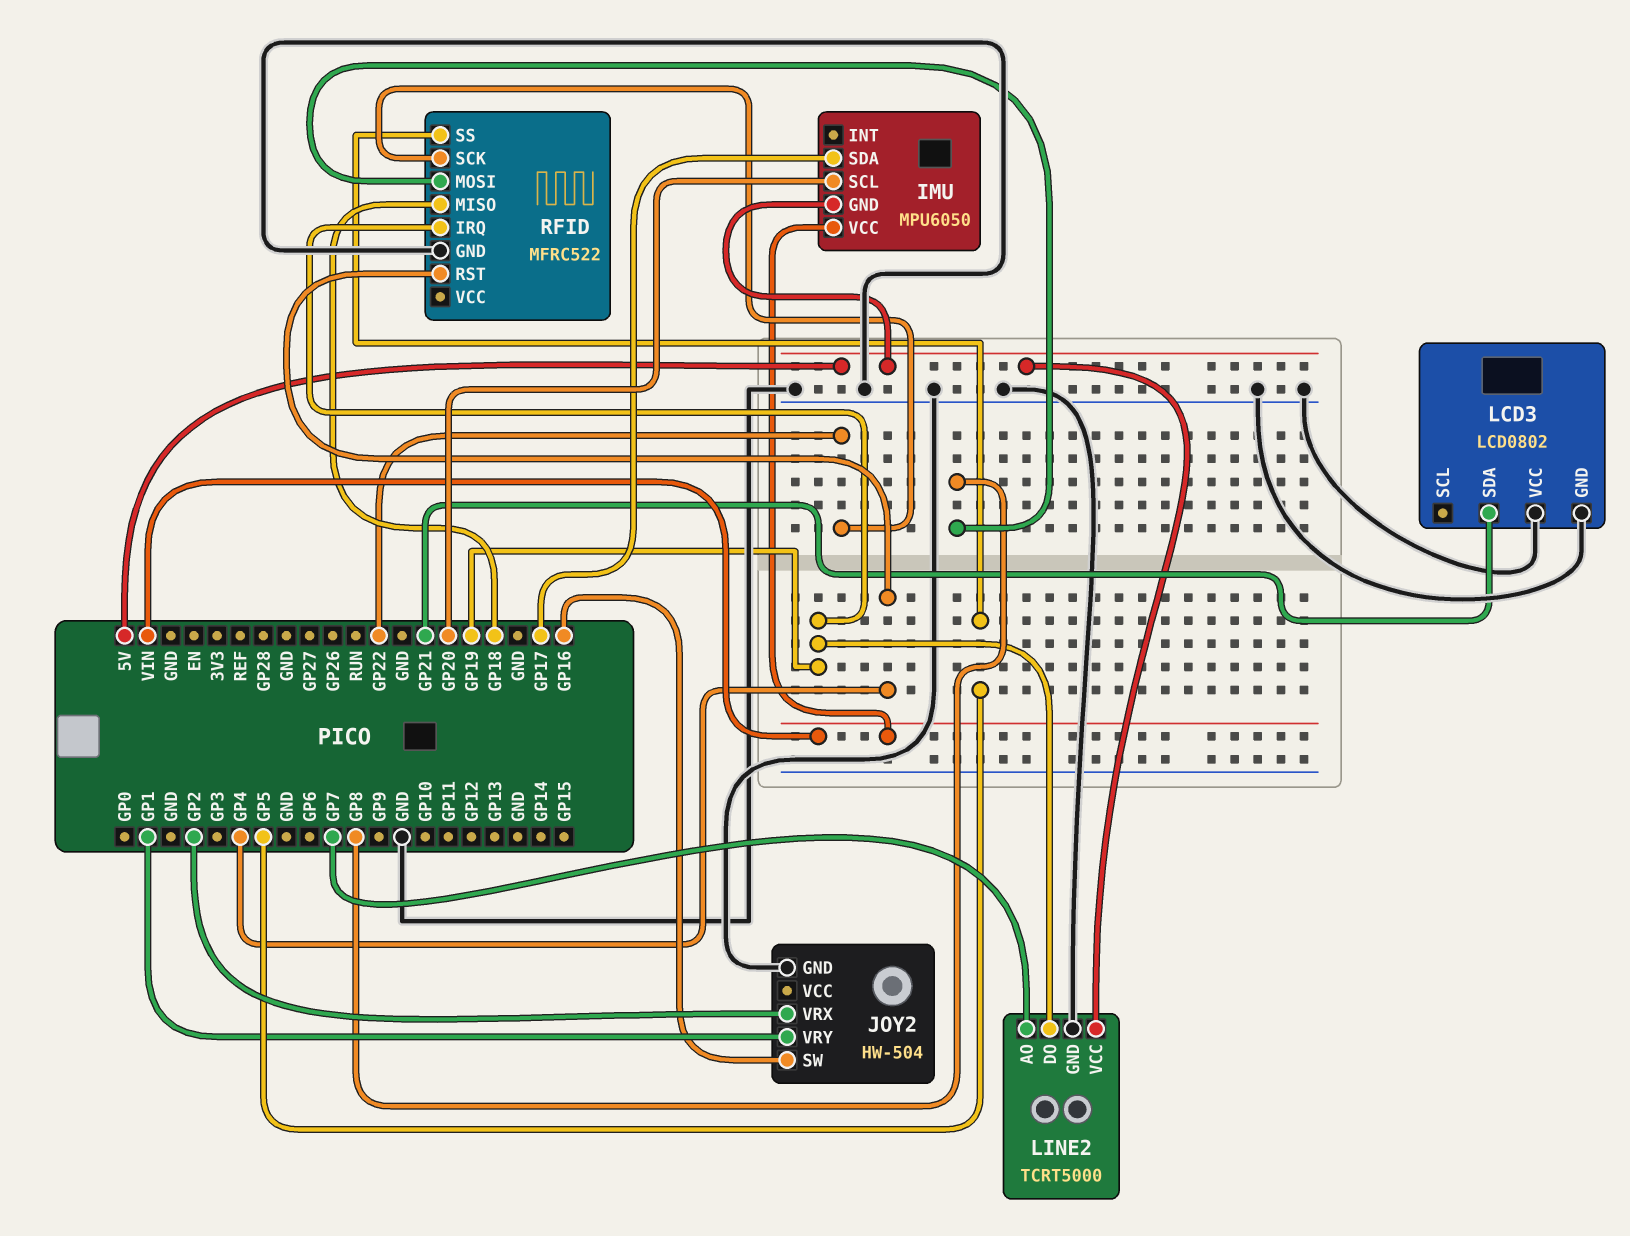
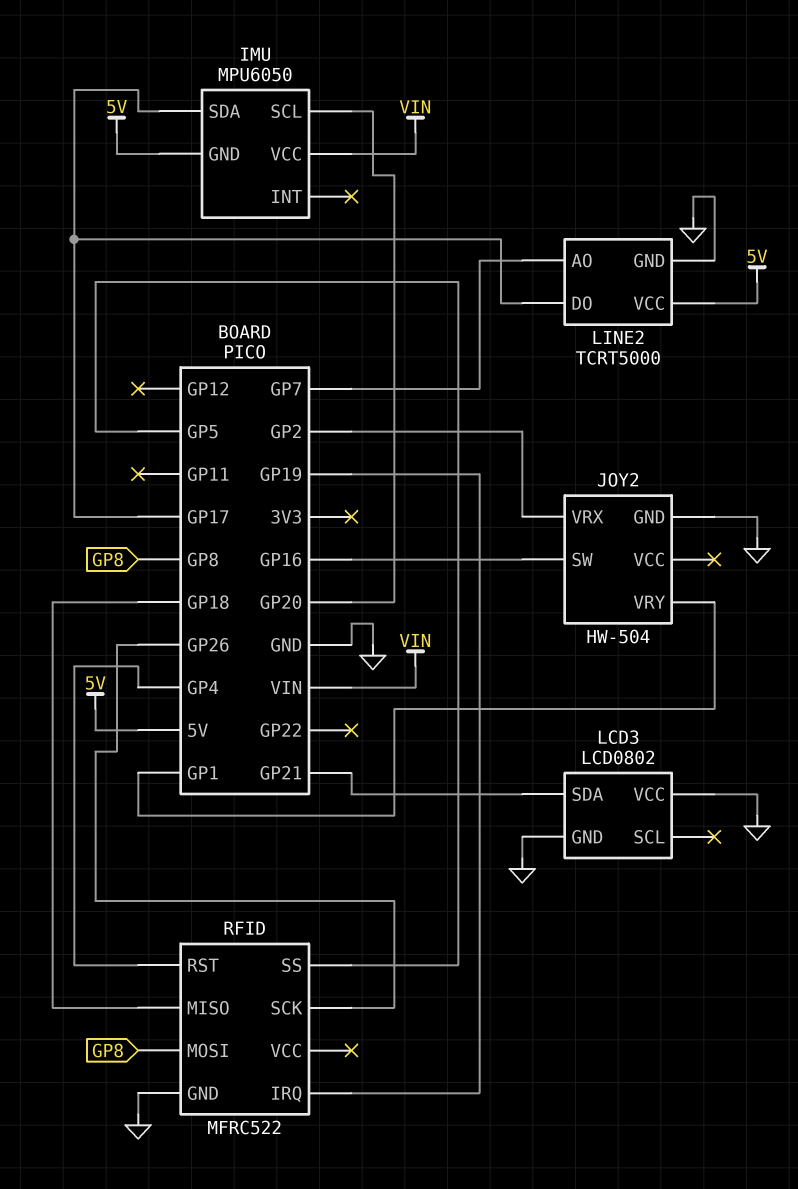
LINE2 pin DO: GP19 -> GP17
RFID pin SCK: GP22 -> GP26

